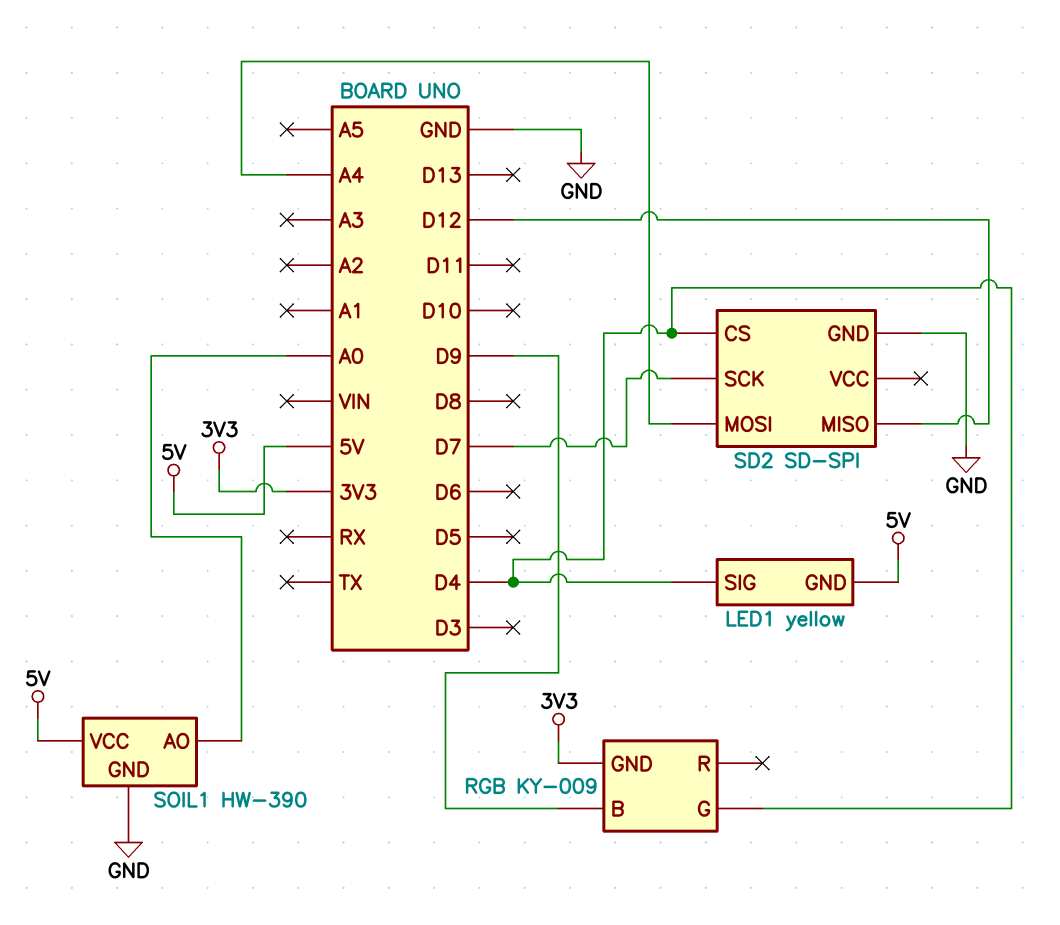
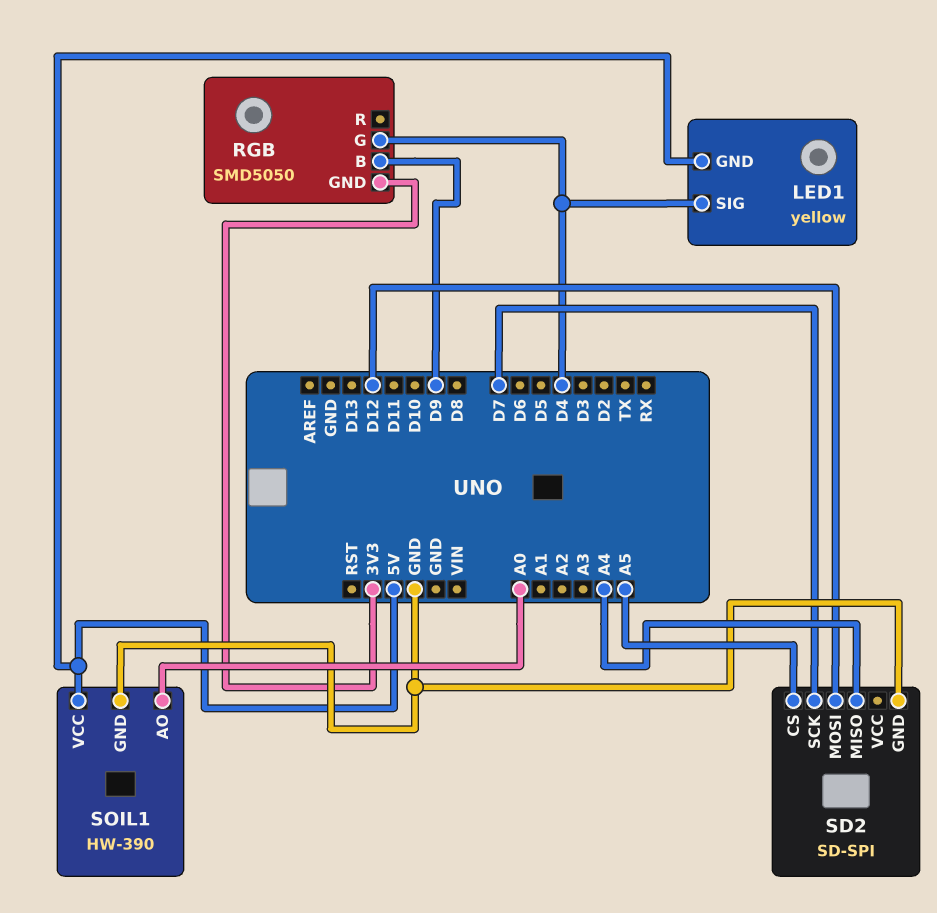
RGB: KY-009 -> SMD5050
SD2 pin CS: D4 -> A5
SD2 pin MISO: D12 -> A4
SD2 pin MOSI: A4 -> D12

